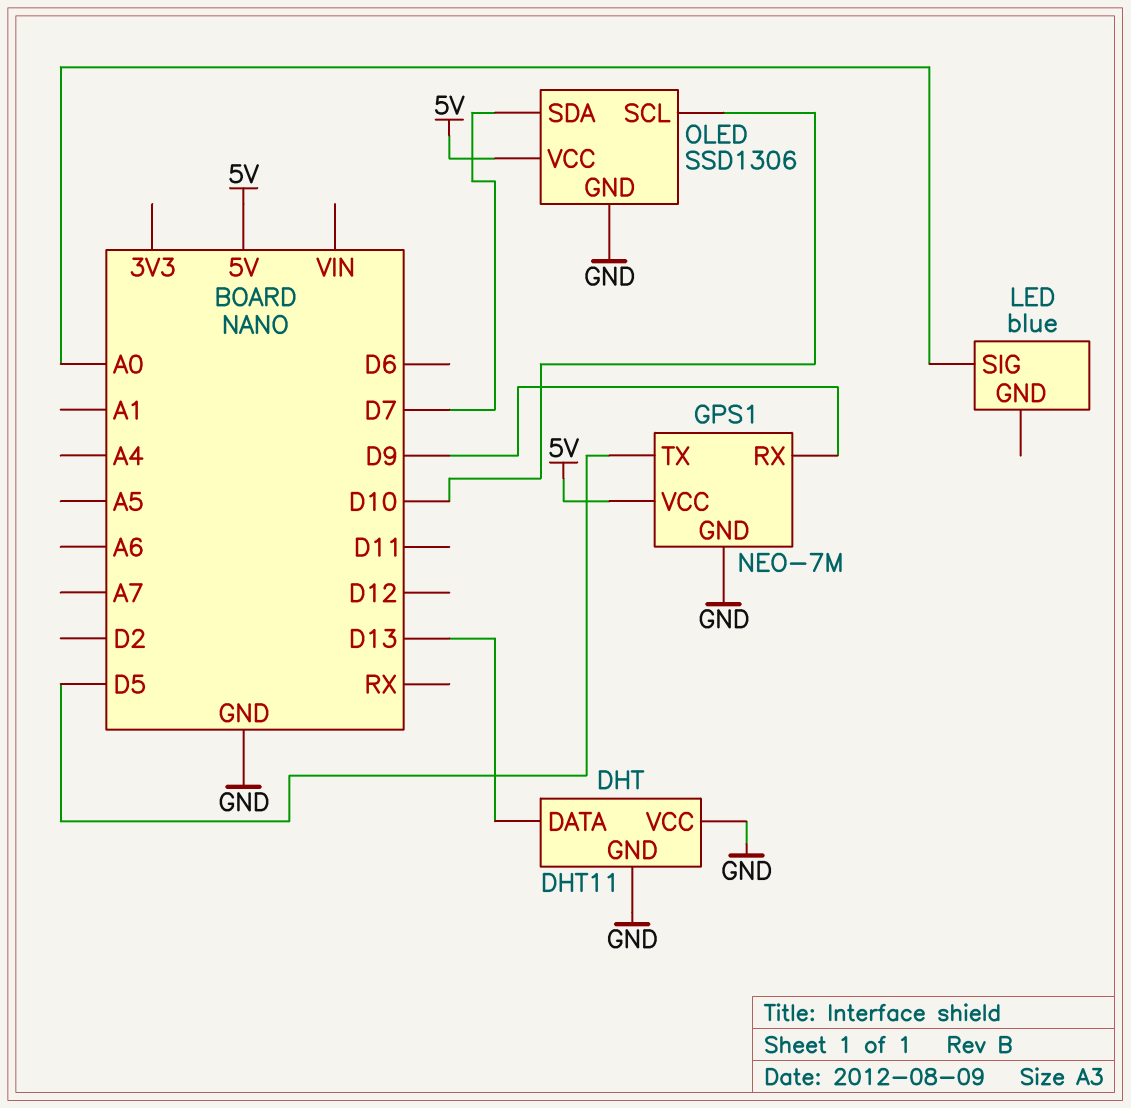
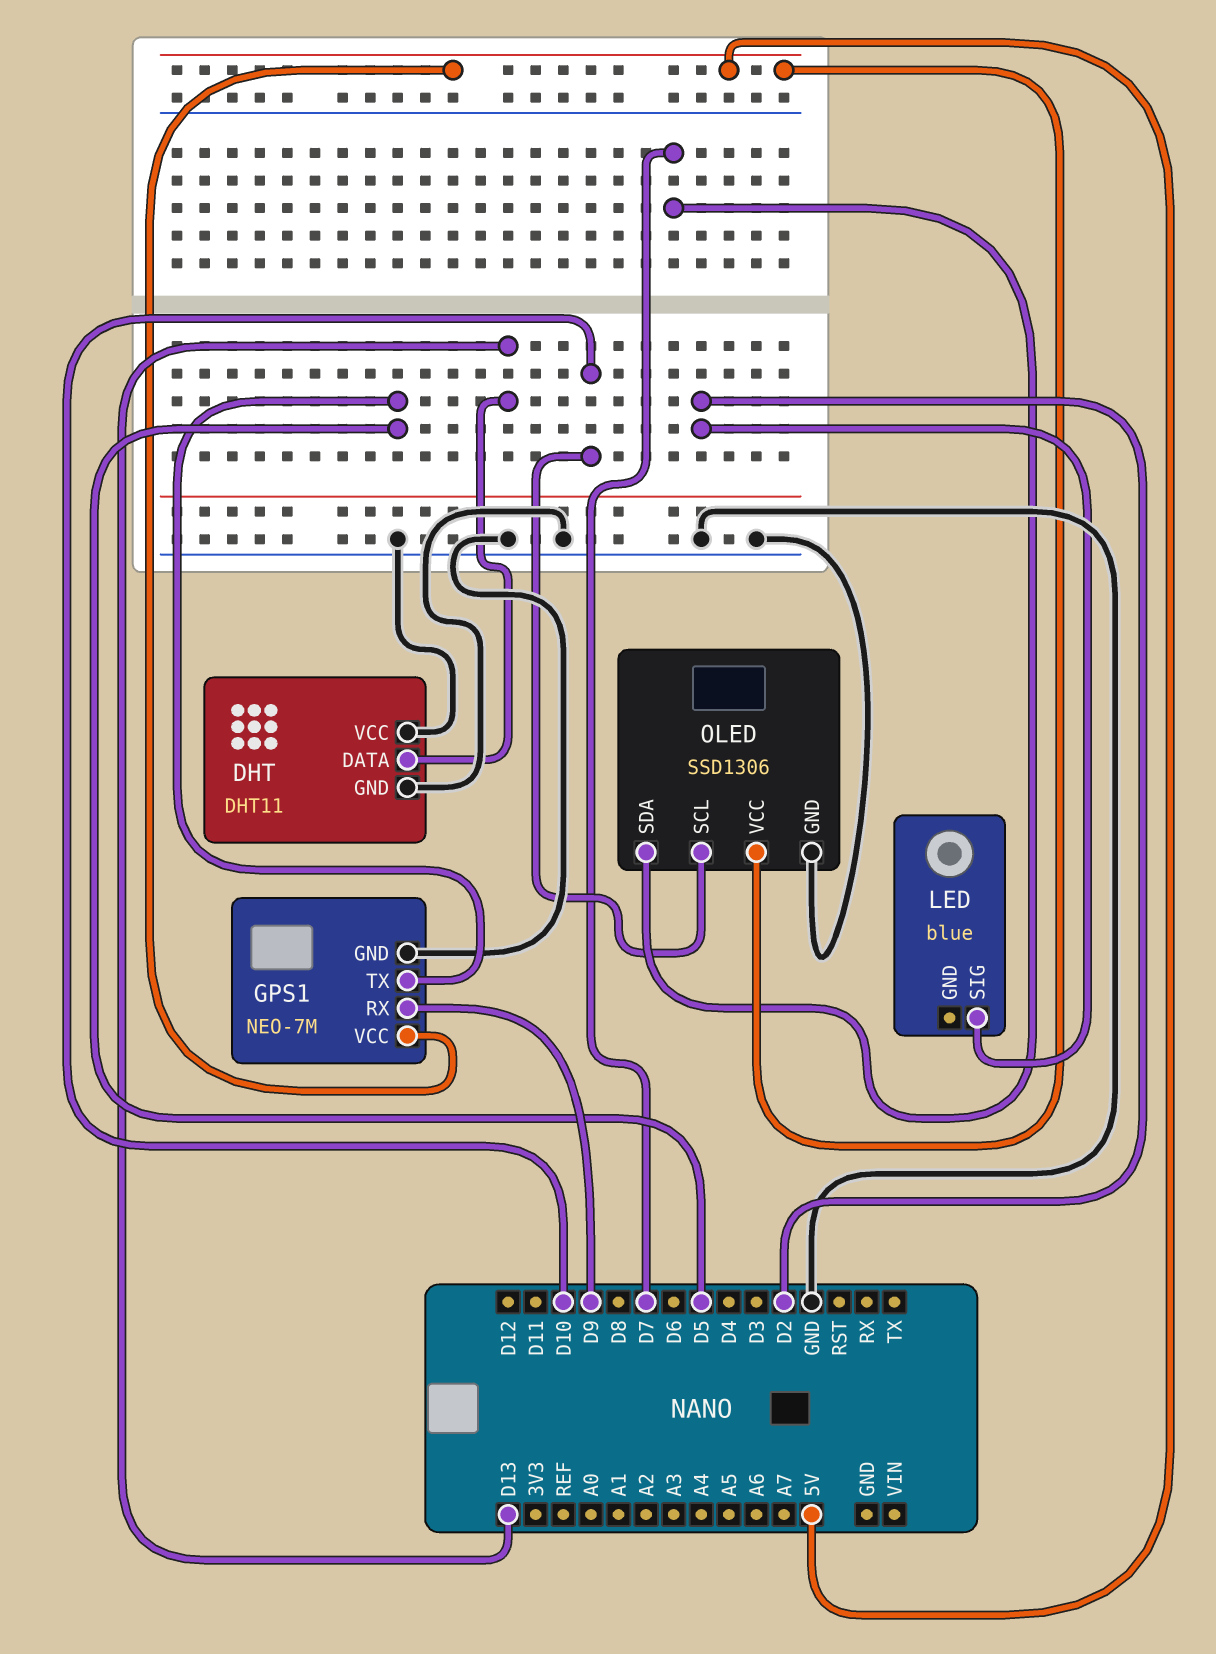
LED pin SIG: A0 -> D2

